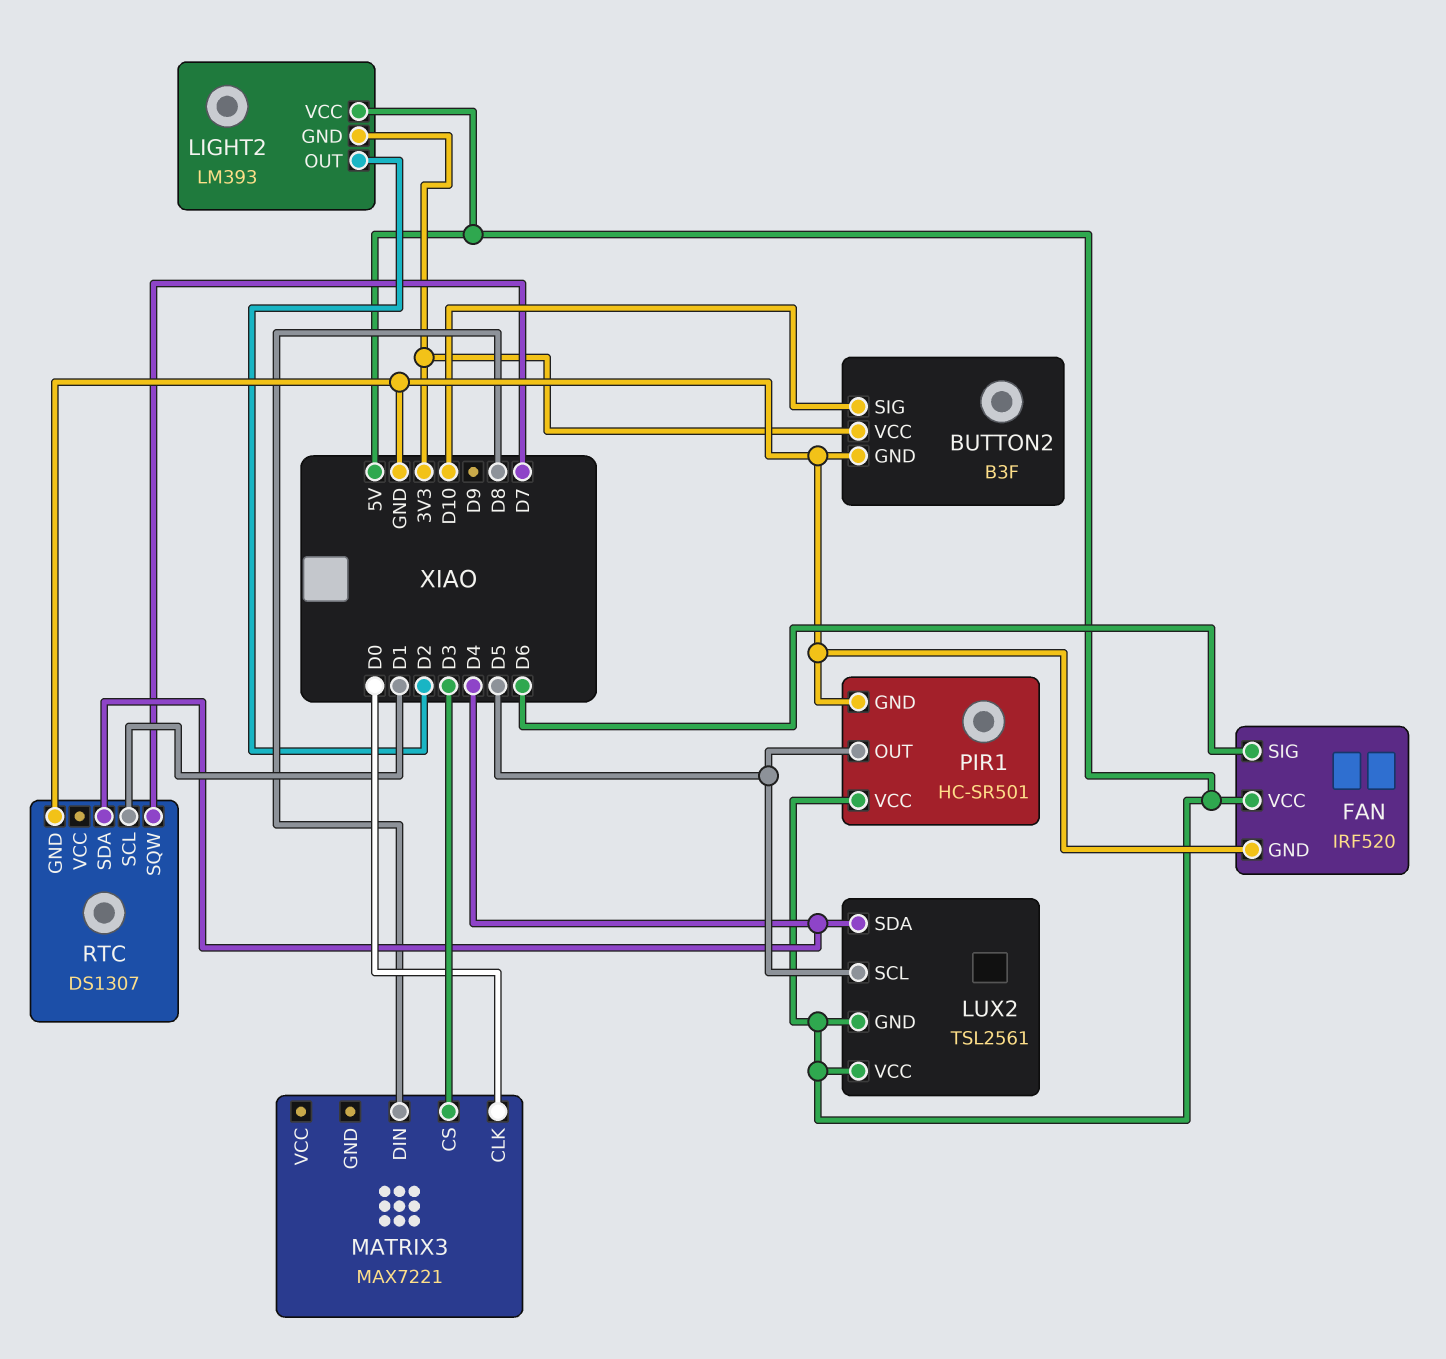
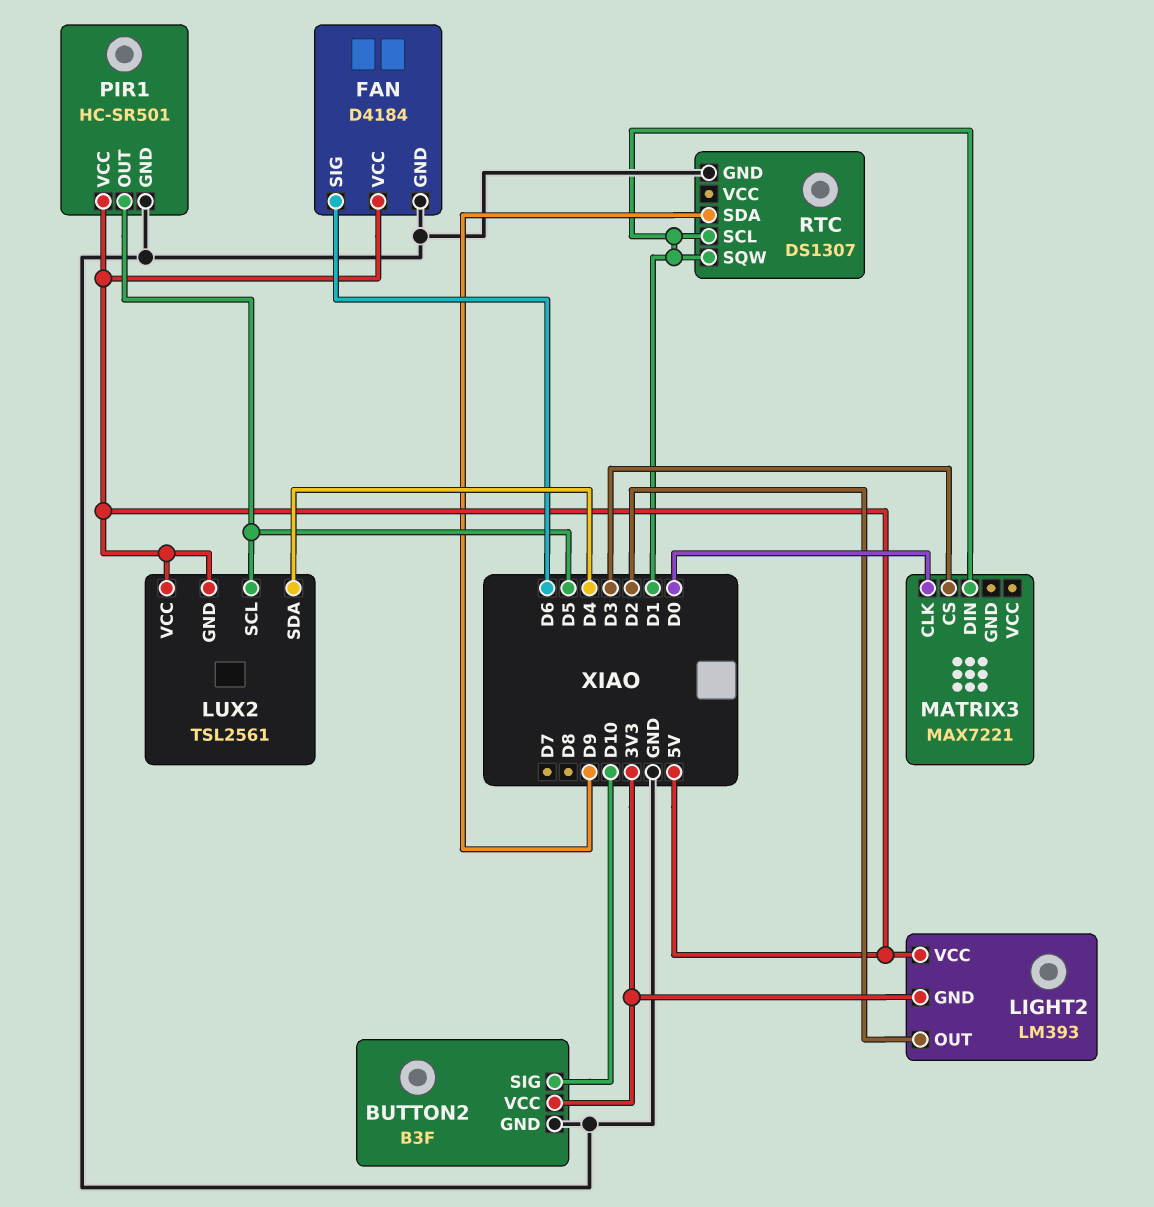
FAN: IRF520 -> D4184
MATRIX3 pin DIN: D8 -> D1
RTC pin SDA: D4 -> D9
RTC pin SQW: D7 -> D1

